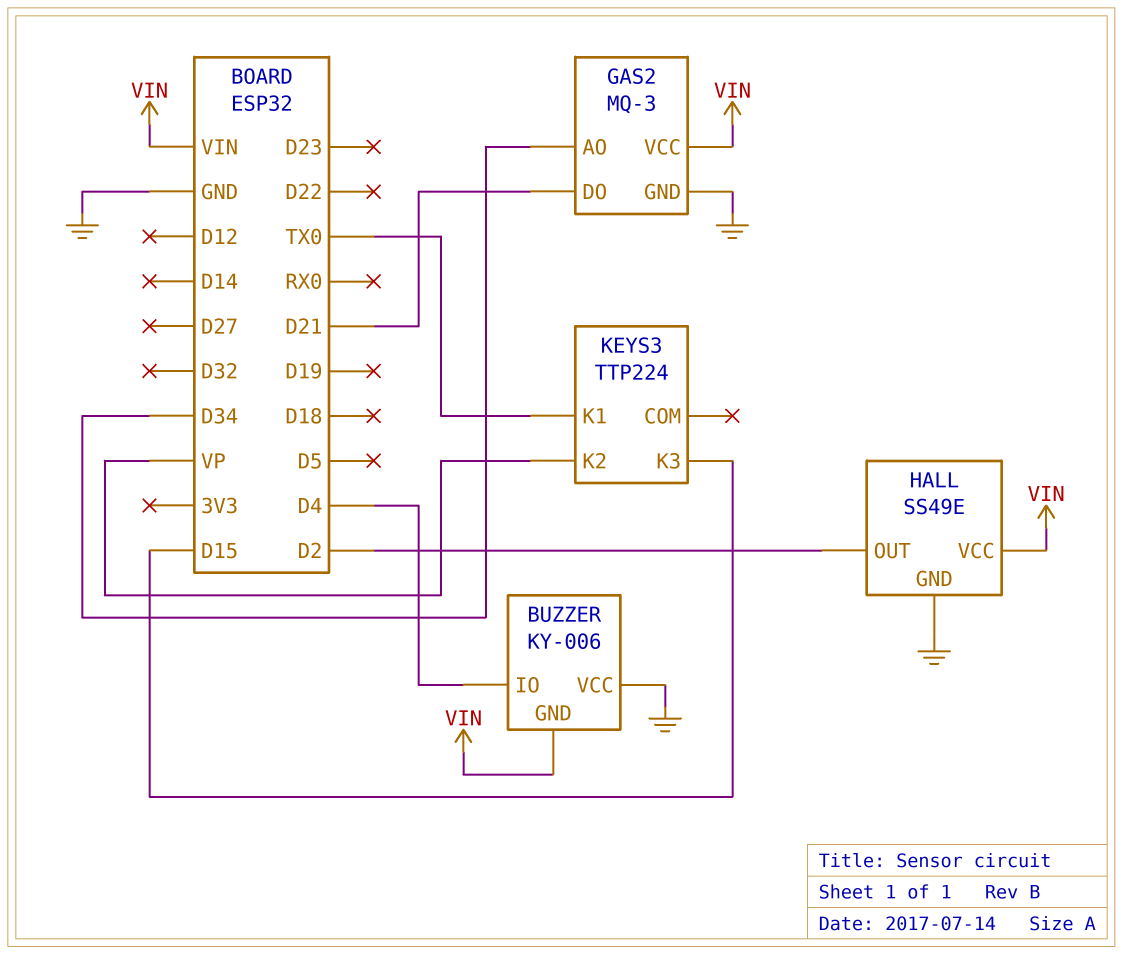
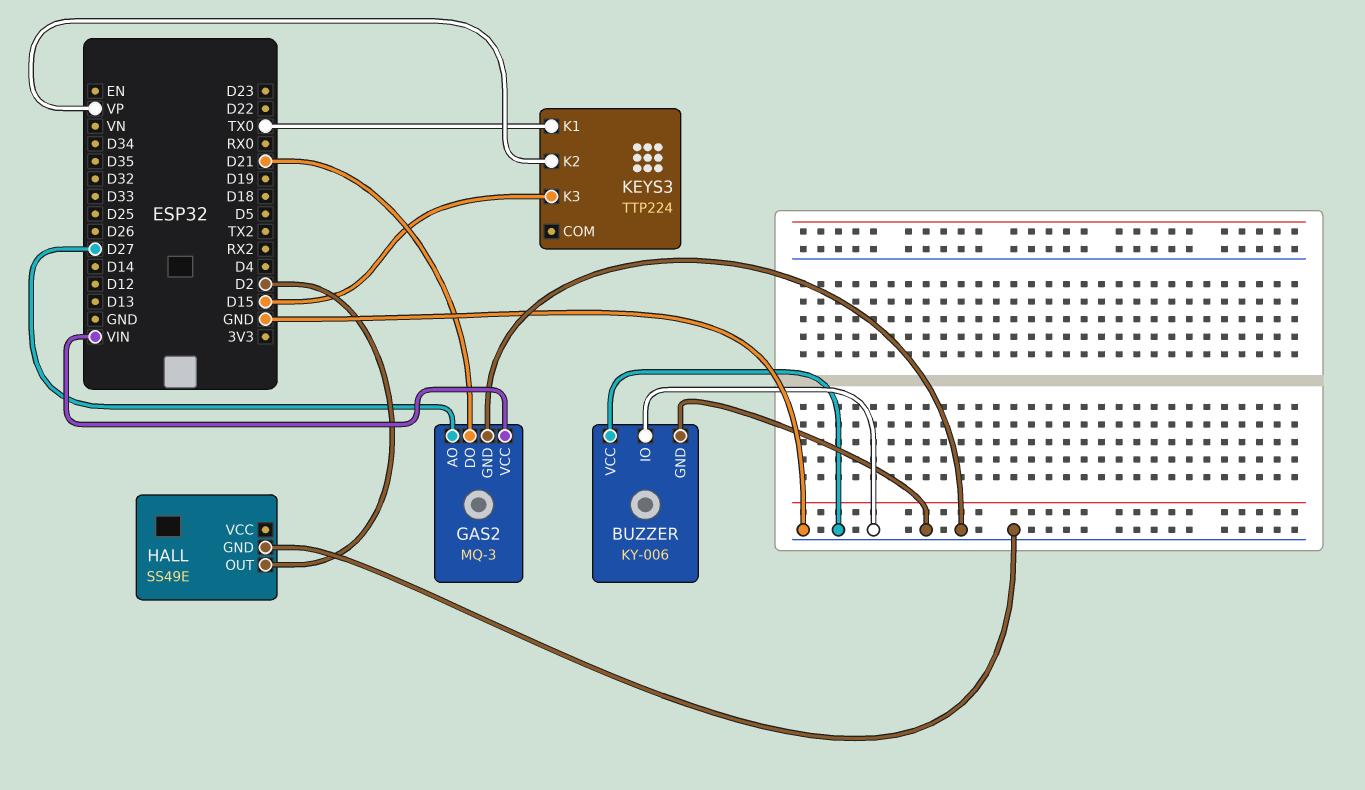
BUZZER pin GND: VIN -> GND
BUZZER pin IO: D4 -> GND
GAS2 pin AO: D34 -> D27
HALL pin VCC: VIN -> none

